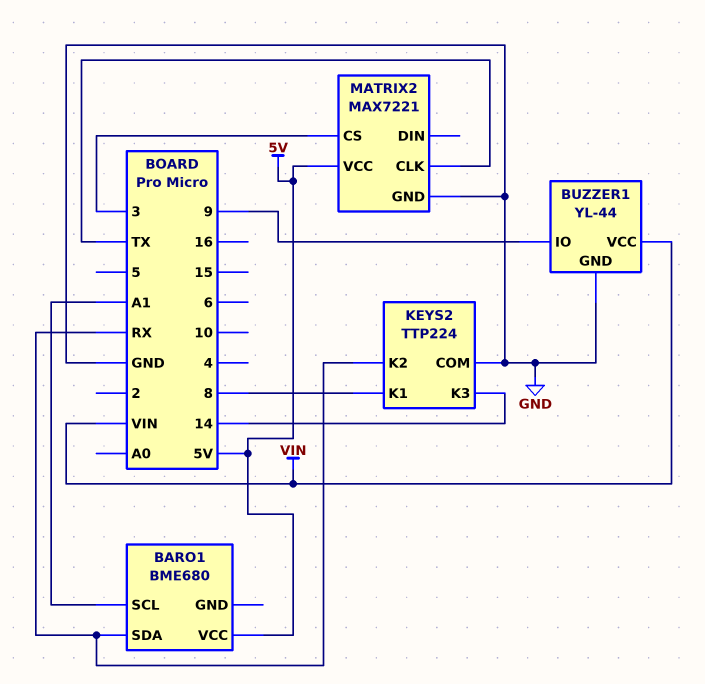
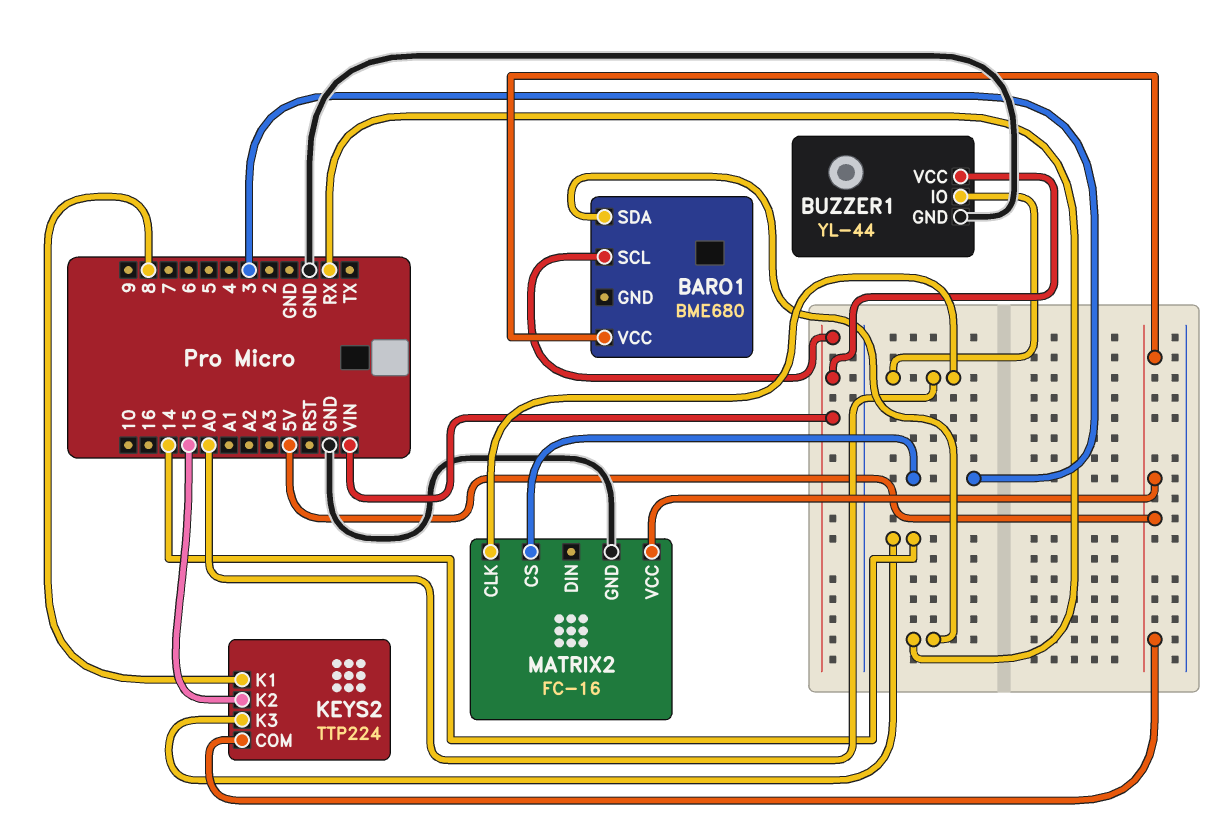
BARO1 pin SCL: A1 -> VIN
BUZZER1 pin IO: 9 -> A0
KEYS2 pin COM: GND -> 5V
KEYS2 pin K2: RX -> 15
MATRIX2: MAX7221 -> FC-16
MATRIX2 pin CLK: TX -> A0

